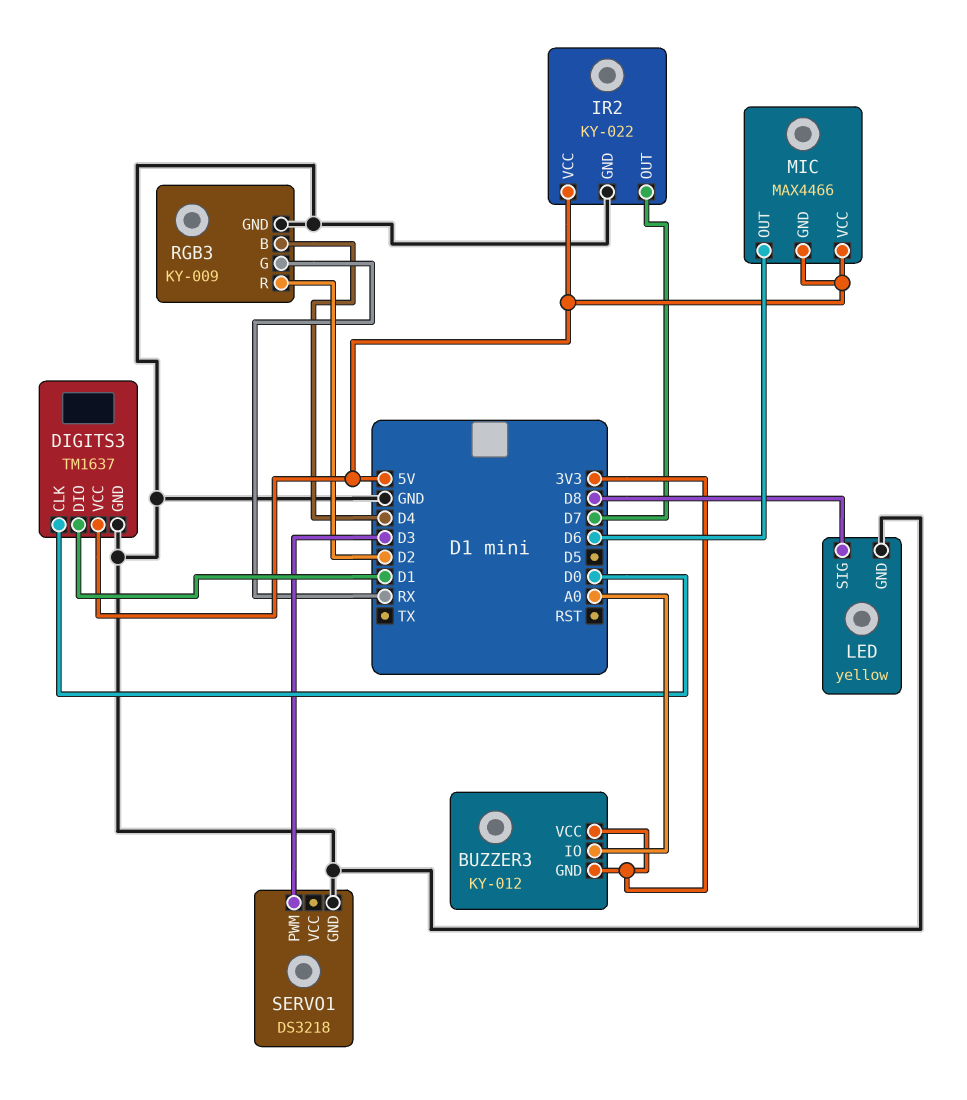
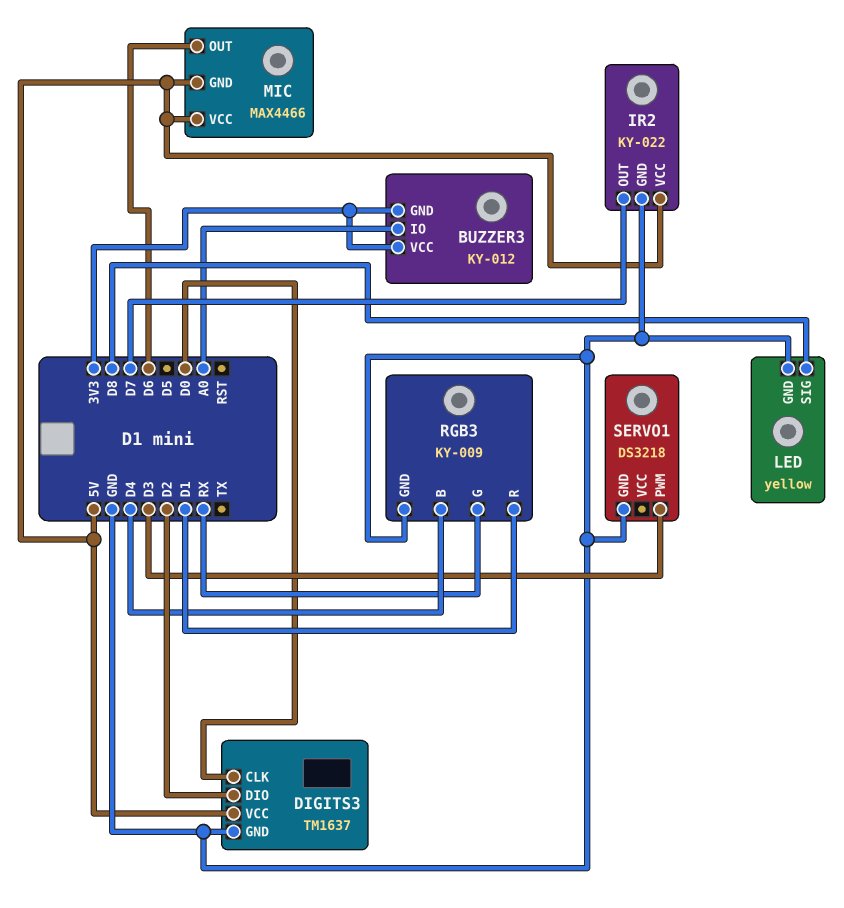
DIGITS3 pin DIO: D1 -> D2
RGB3 pin R: D2 -> D1

